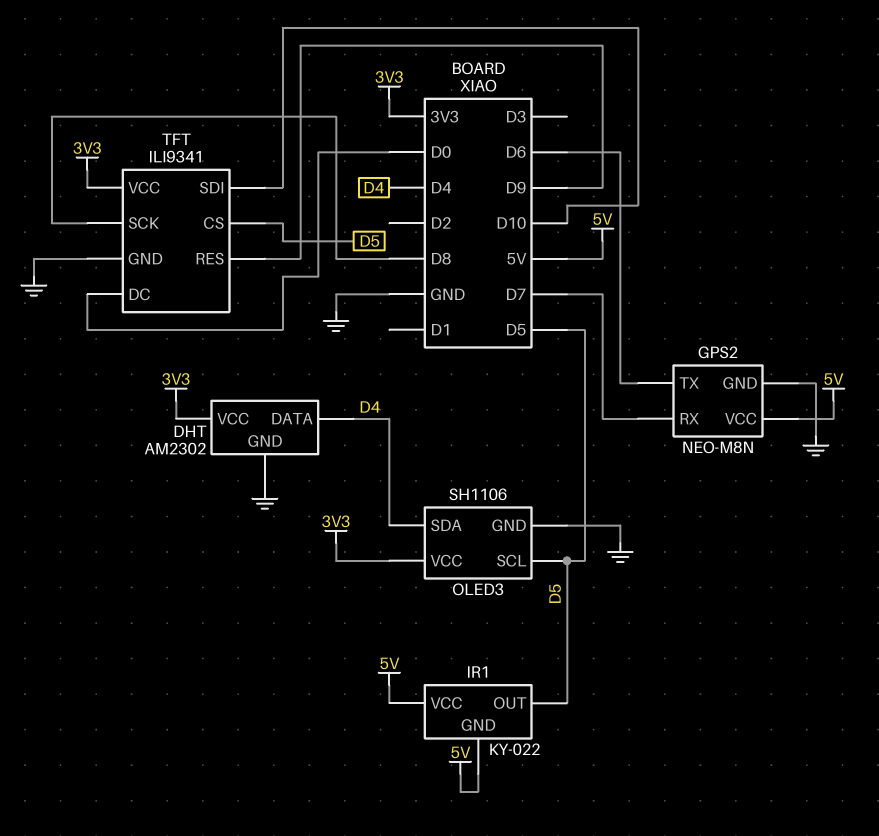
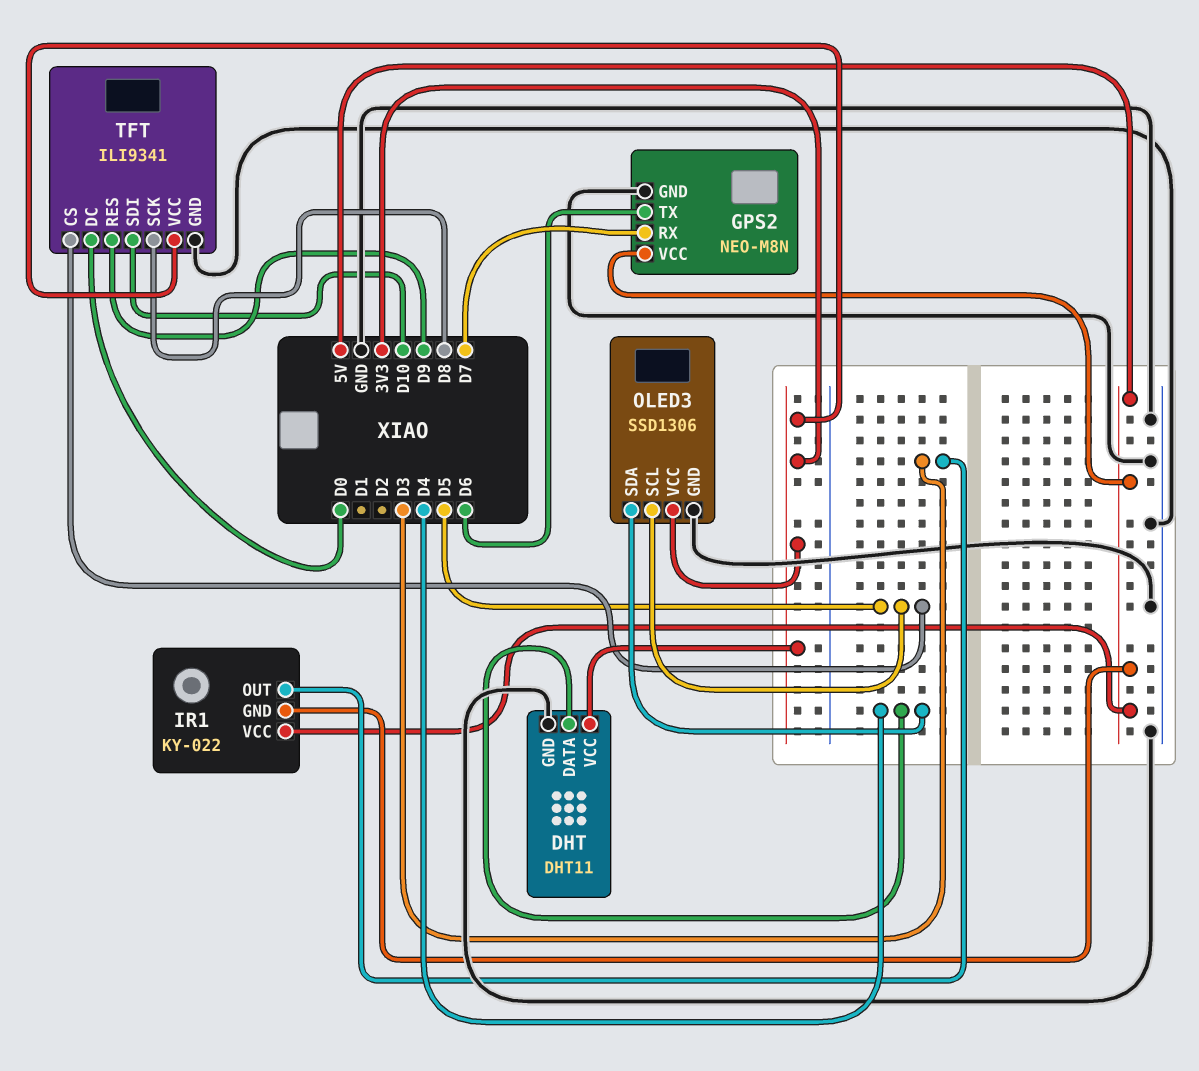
DHT: AM2302 -> DHT11
IR1 pin OUT: D5 -> D3
OLED3: SH1106 -> SSD1306

